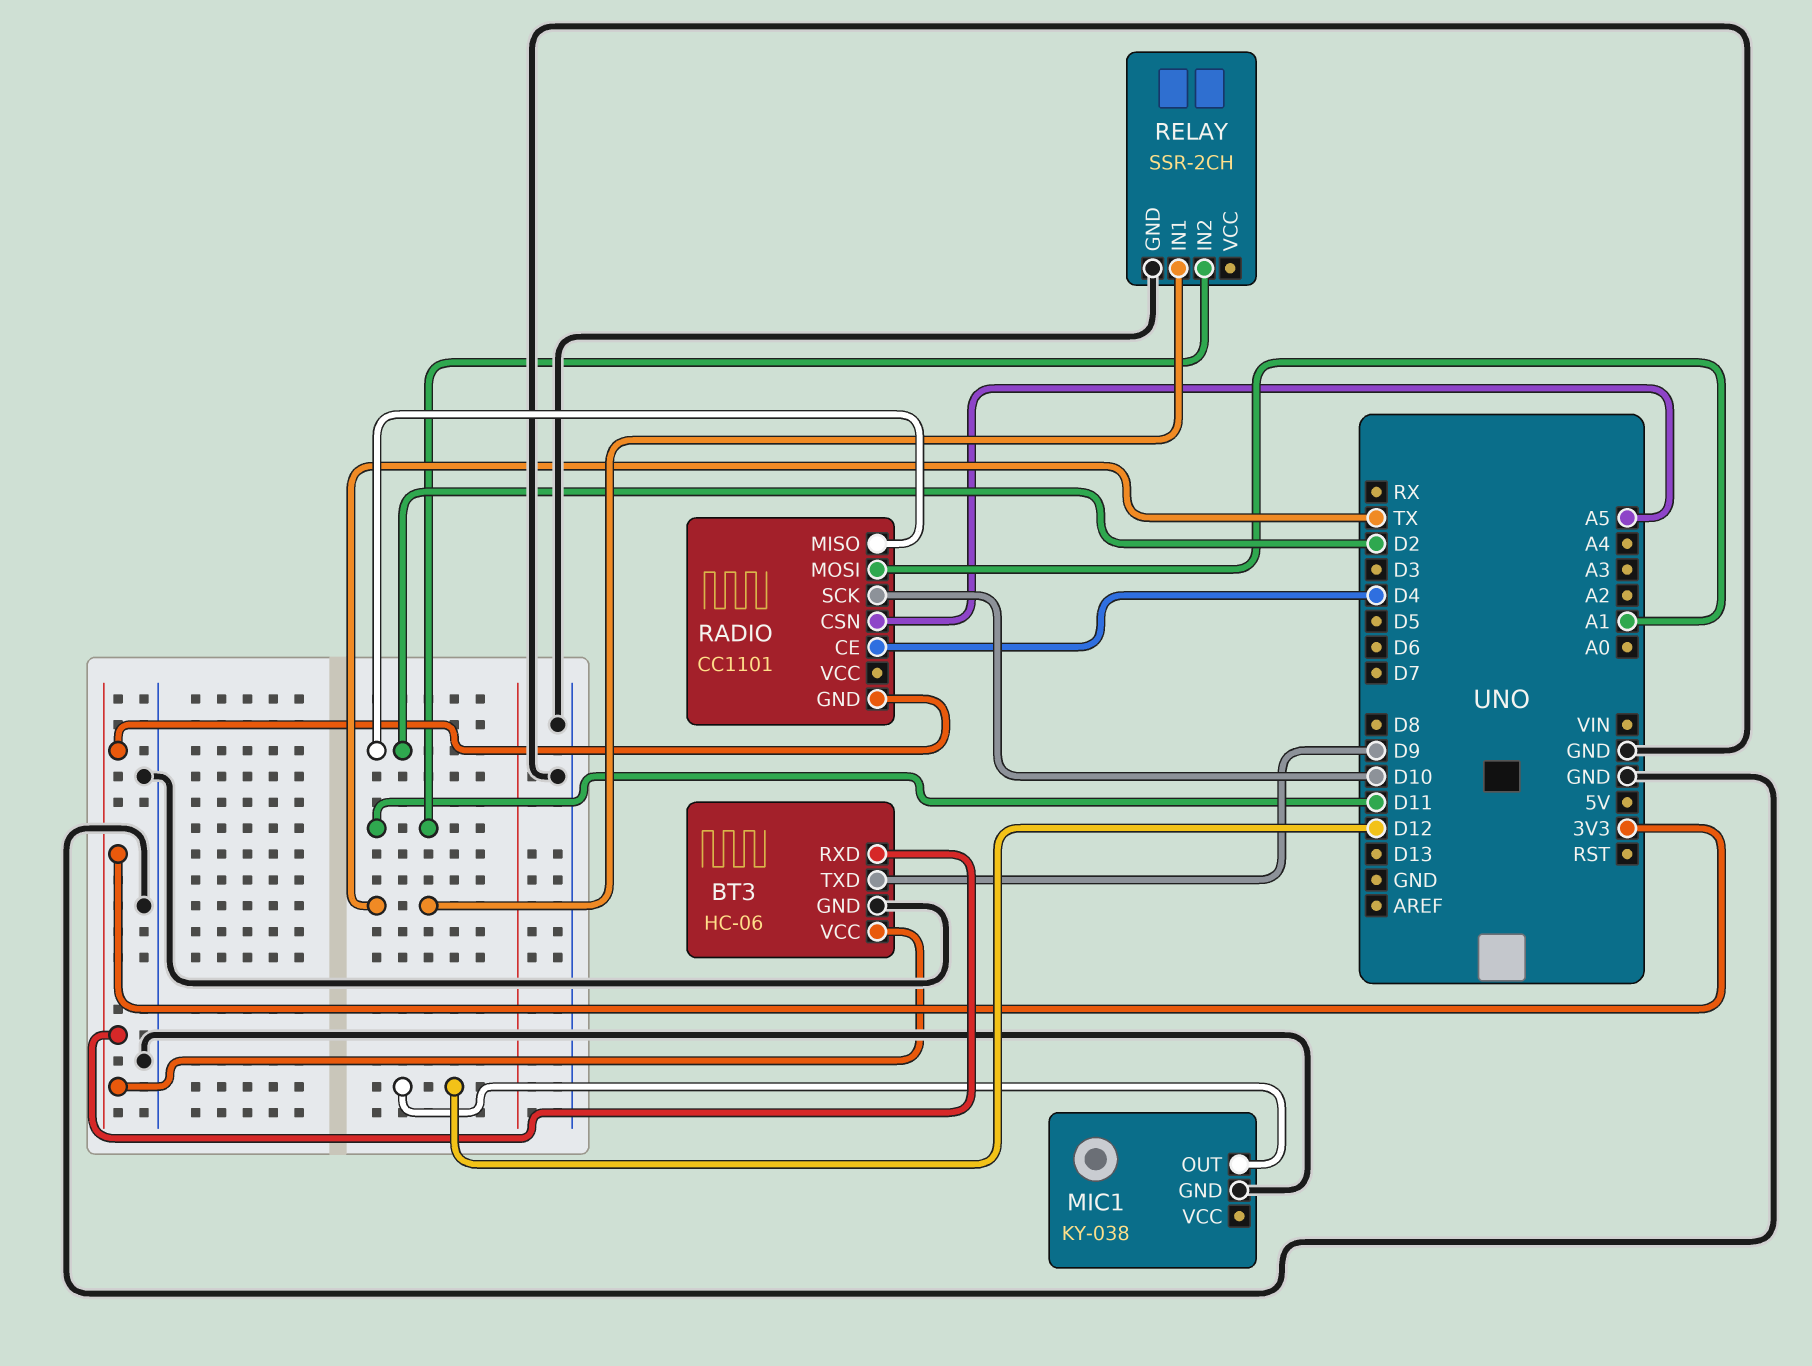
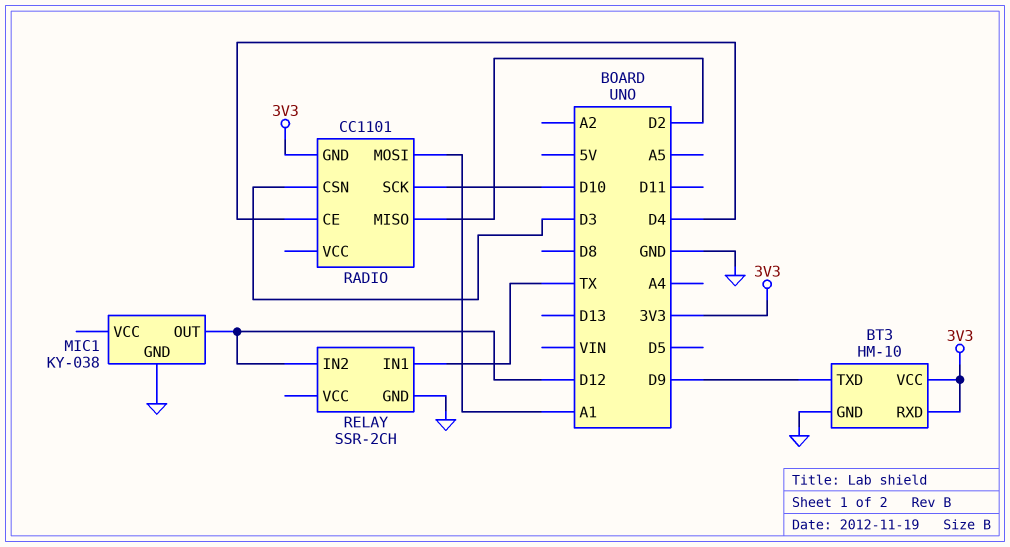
BT3: HC-06 -> HM-10
RADIO pin CSN: A5 -> D3
RELAY pin IN2: D11 -> D12

